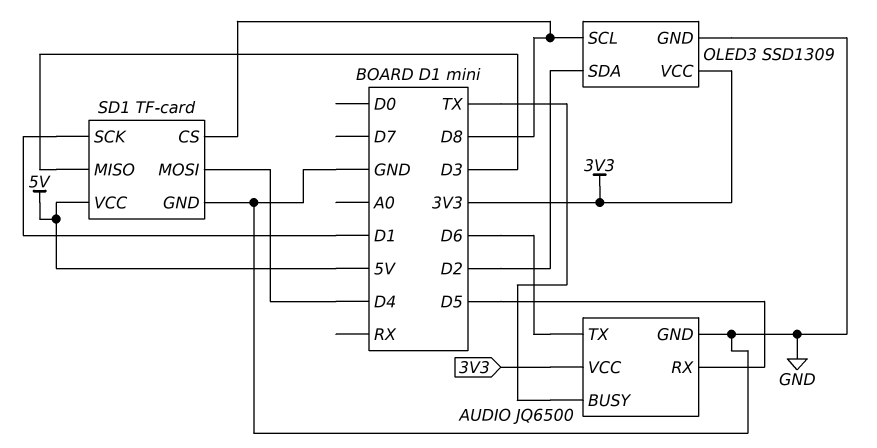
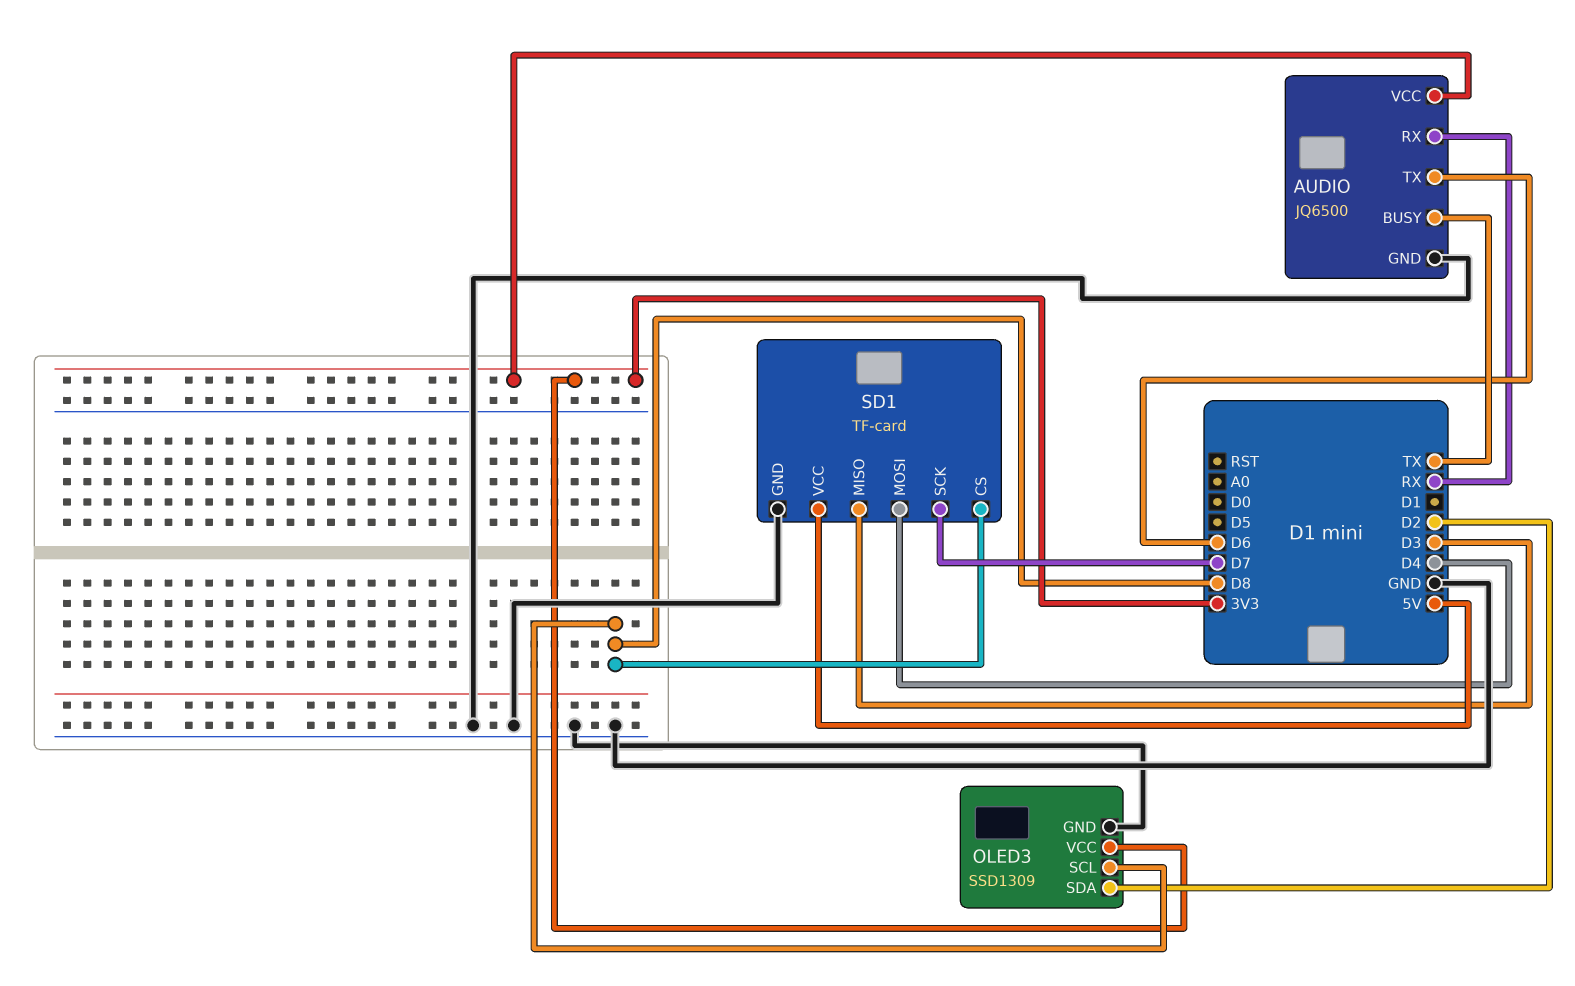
AUDIO pin RX: D5 -> RX
SD1 pin SCK: D1 -> D7

